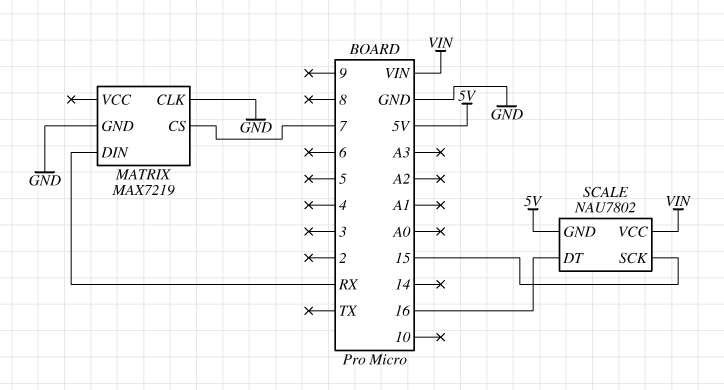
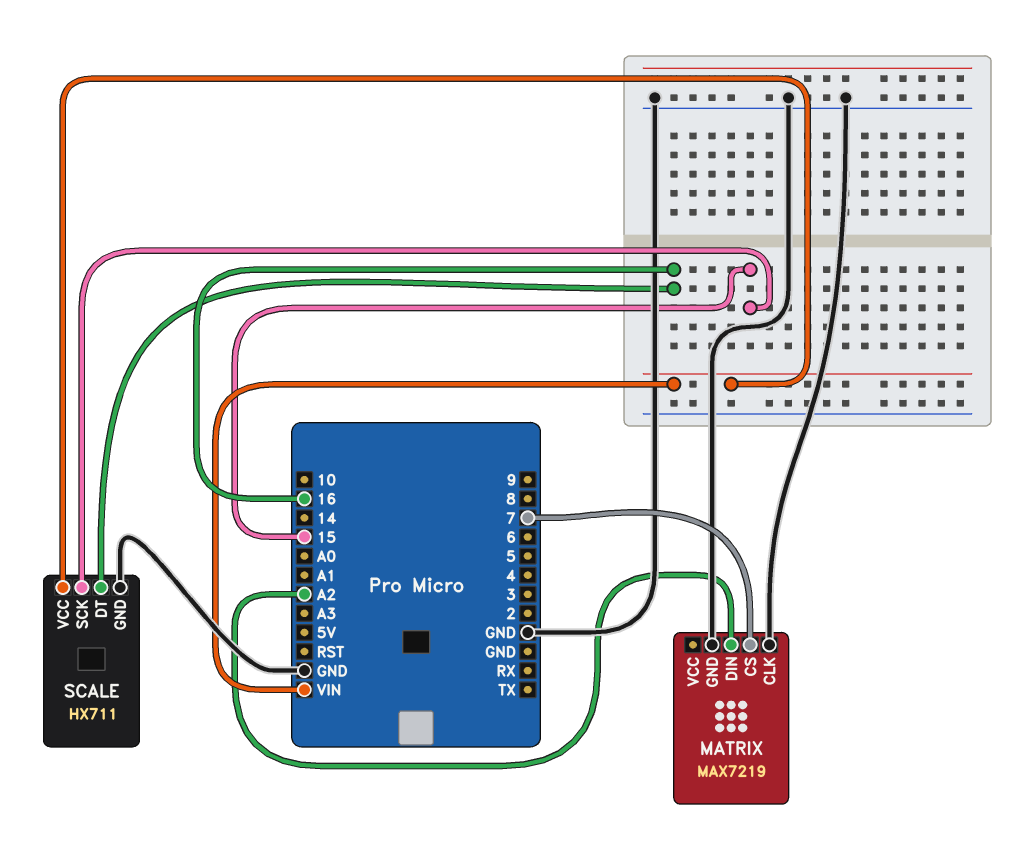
MATRIX pin DIN: RX -> A2
SCALE: NAU7802 -> HX711
SCALE pin GND: 5V -> GND

